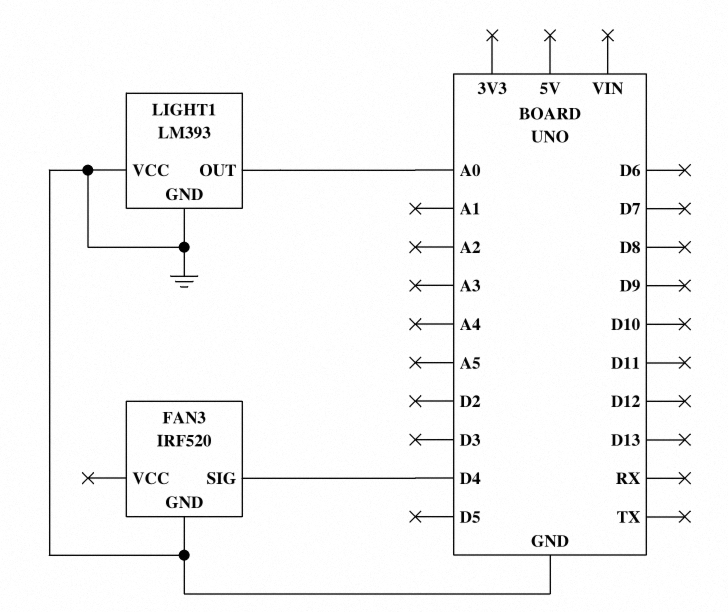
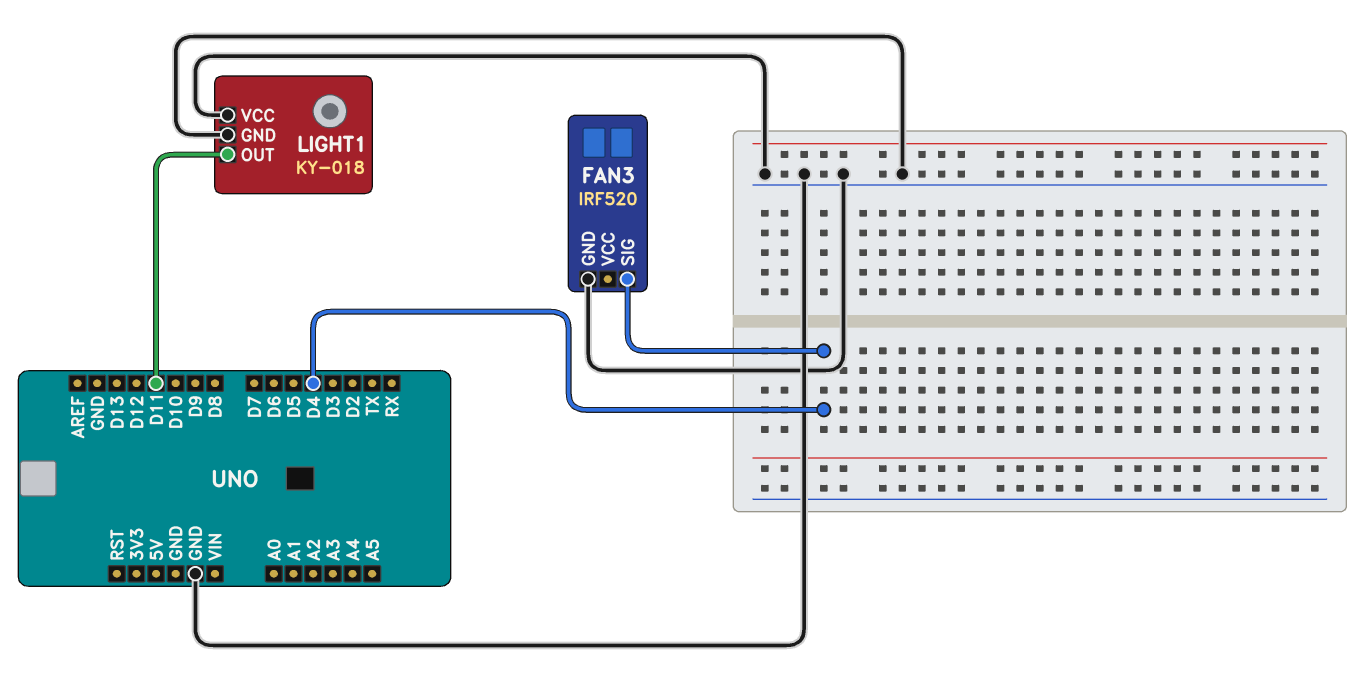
LIGHT1: LM393 -> KY-018
LIGHT1 pin OUT: A0 -> D11

